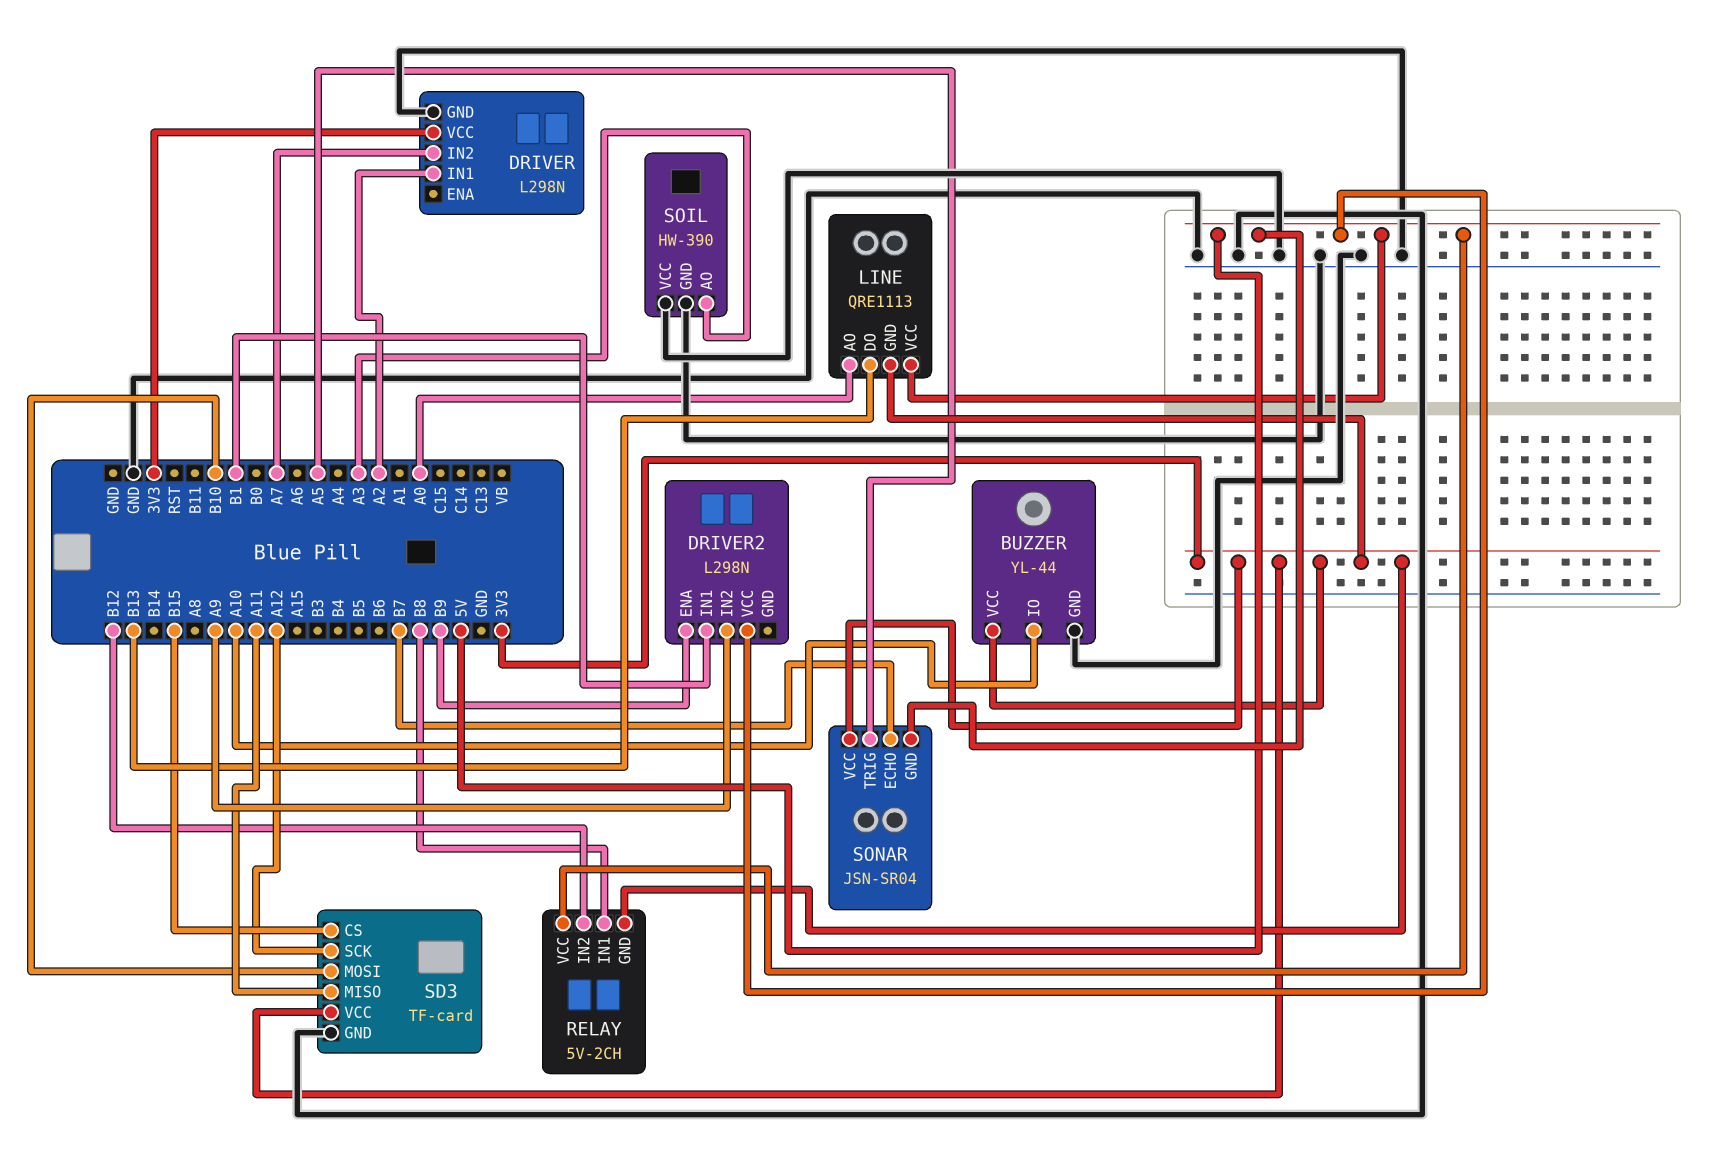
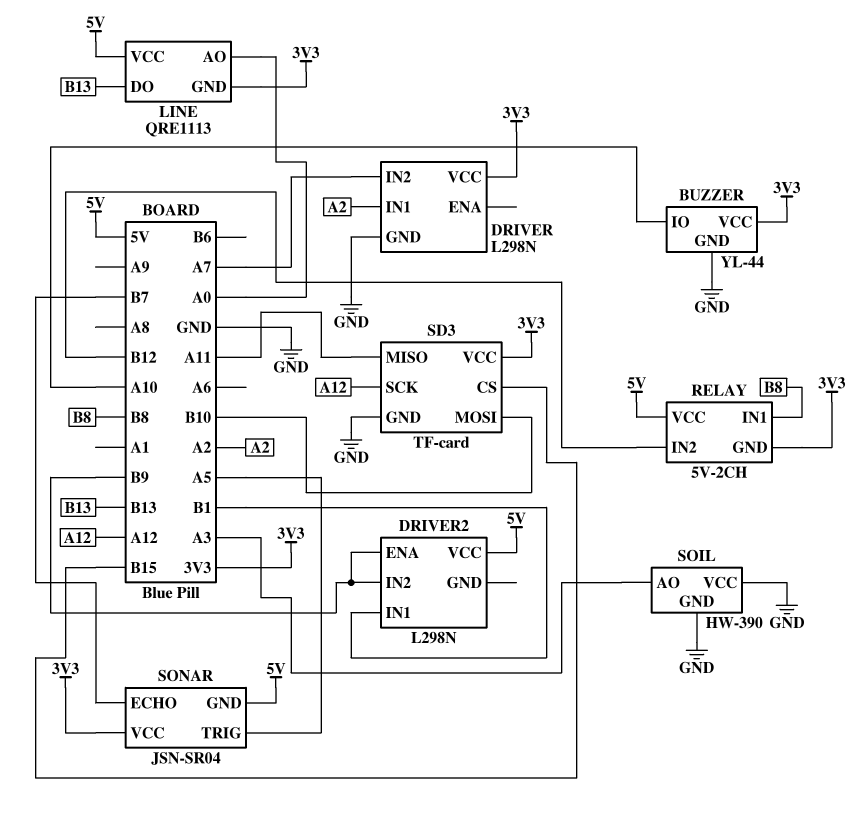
DRIVER2 pin IN2: A9 -> B9

